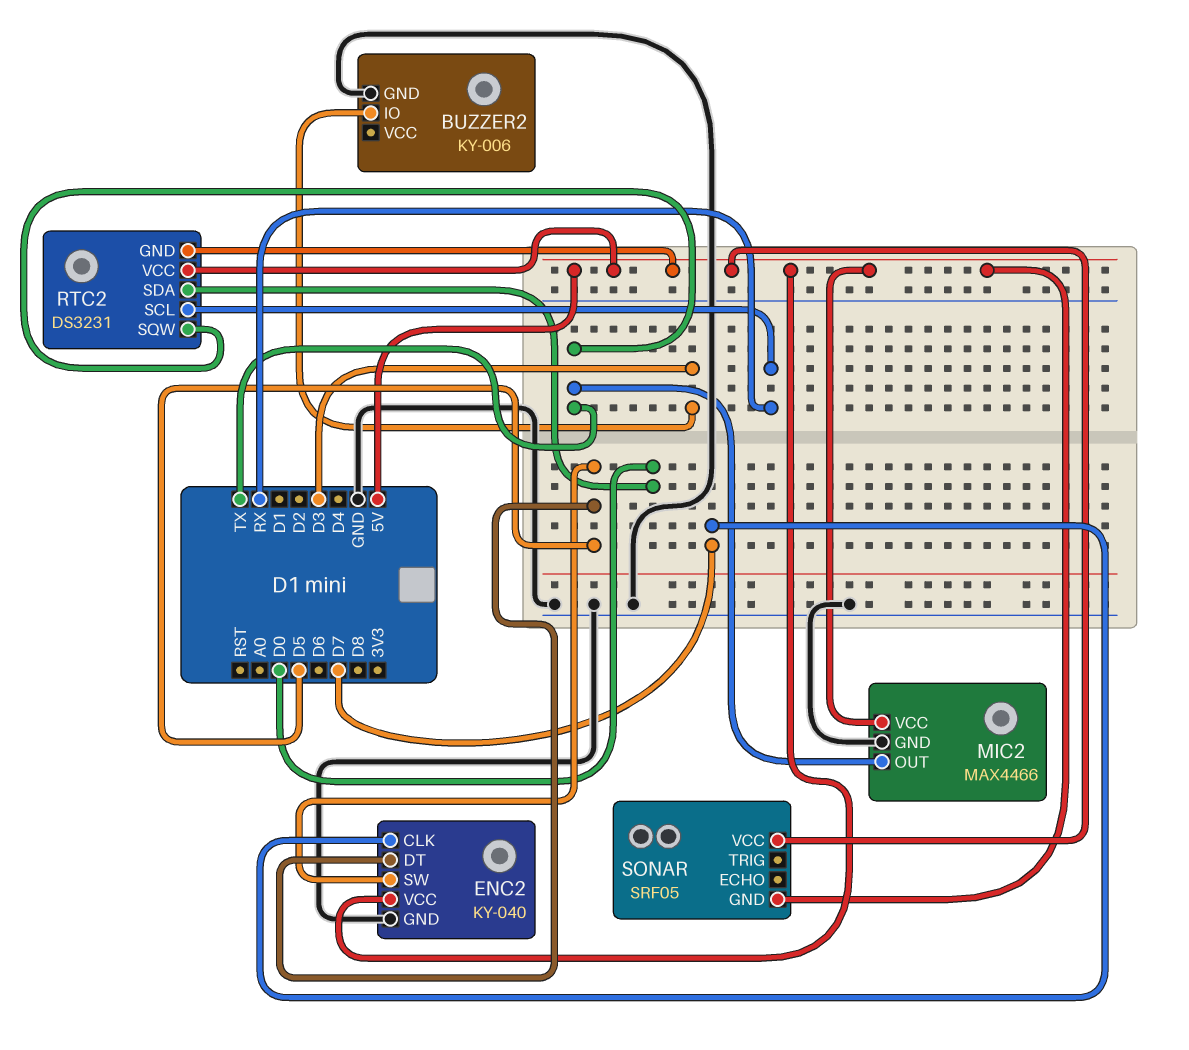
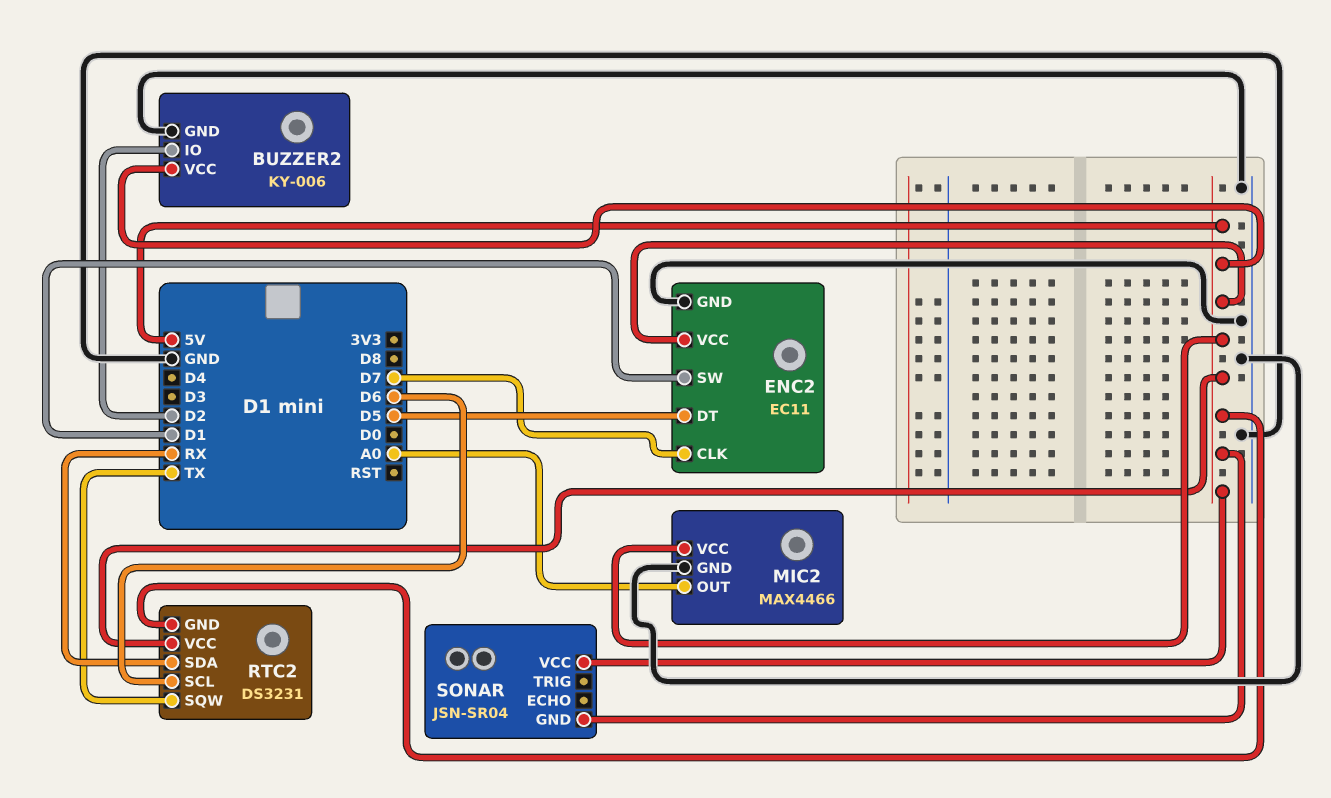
BUZZER2 pin IO: D3 -> D2
BUZZER2 pin VCC: none -> 5V
ENC2: KY-040 -> EC11
ENC2 pin SW: D5 -> D1
MIC2 pin OUT: TX -> A0
RTC2 pin SCL: RX -> D6
RTC2 pin SDA: D0 -> RX
SONAR: SRF05 -> JSN-SR04

